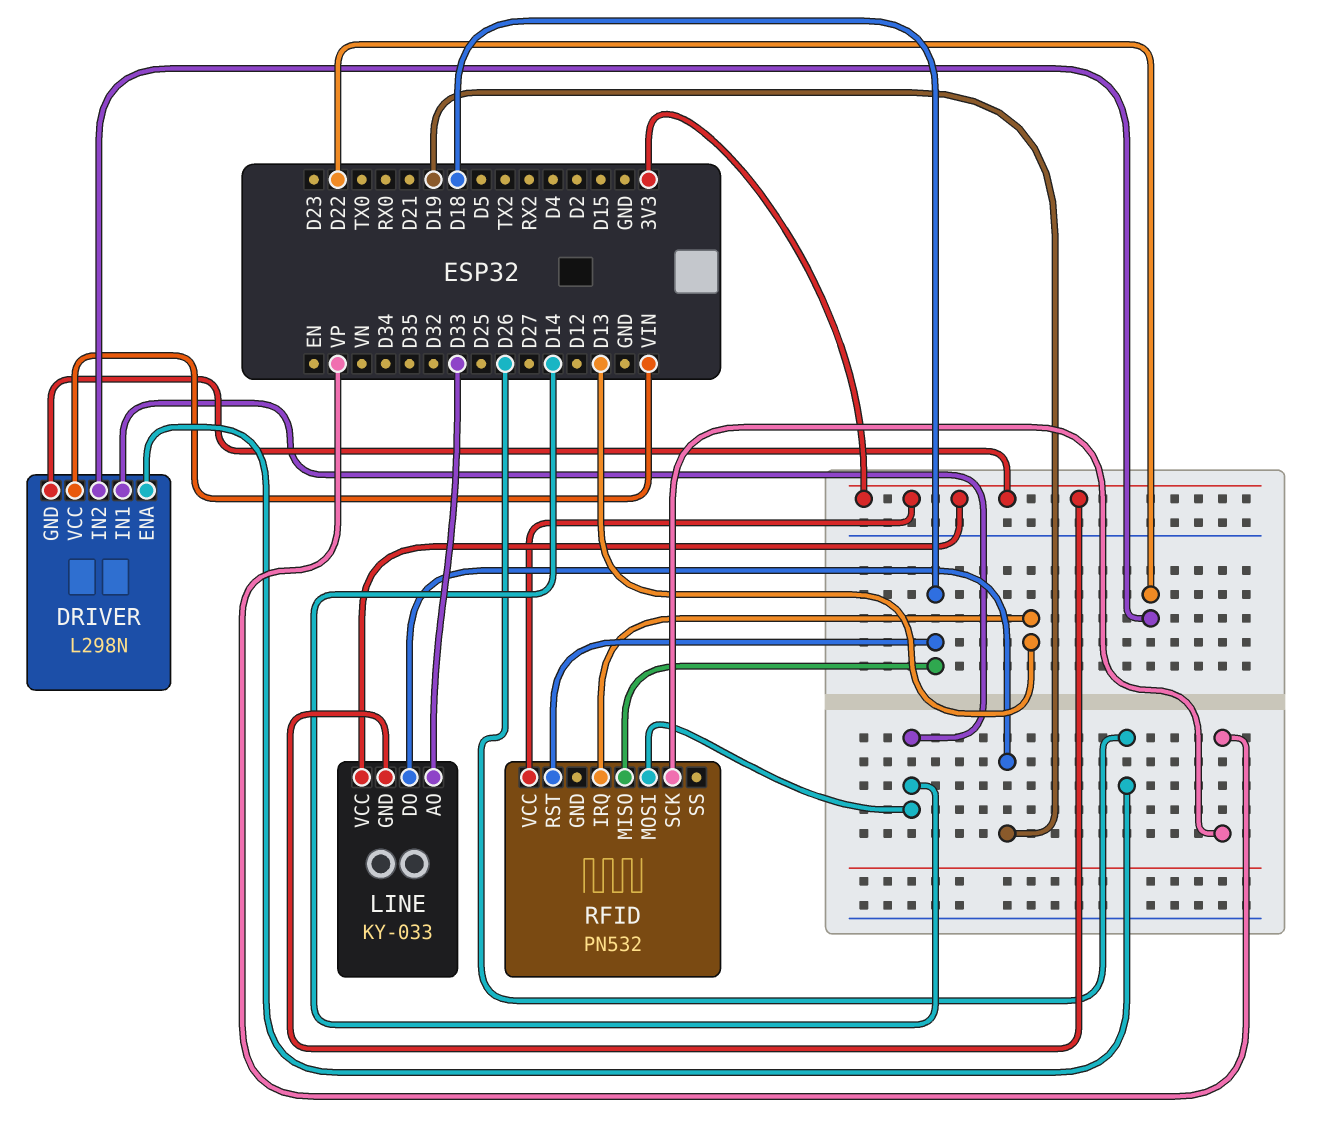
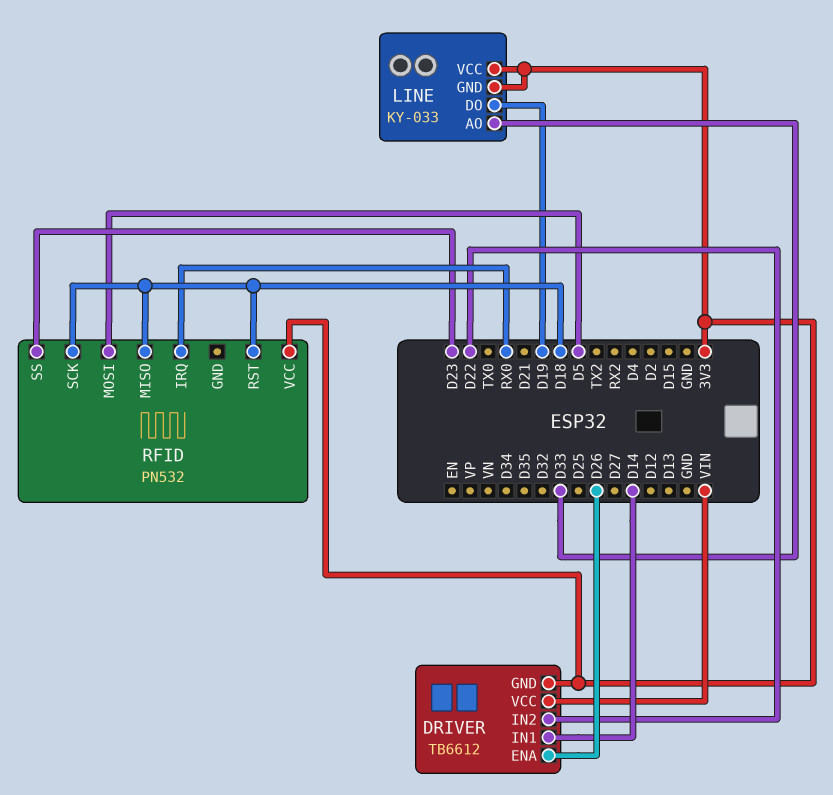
DRIVER: L298N -> TB6612
RFID pin IRQ: D13 -> RX0
RFID pin MOSI: D14 -> D5
RFID pin SCK: VP -> D18
RFID pin SS: none -> D23

